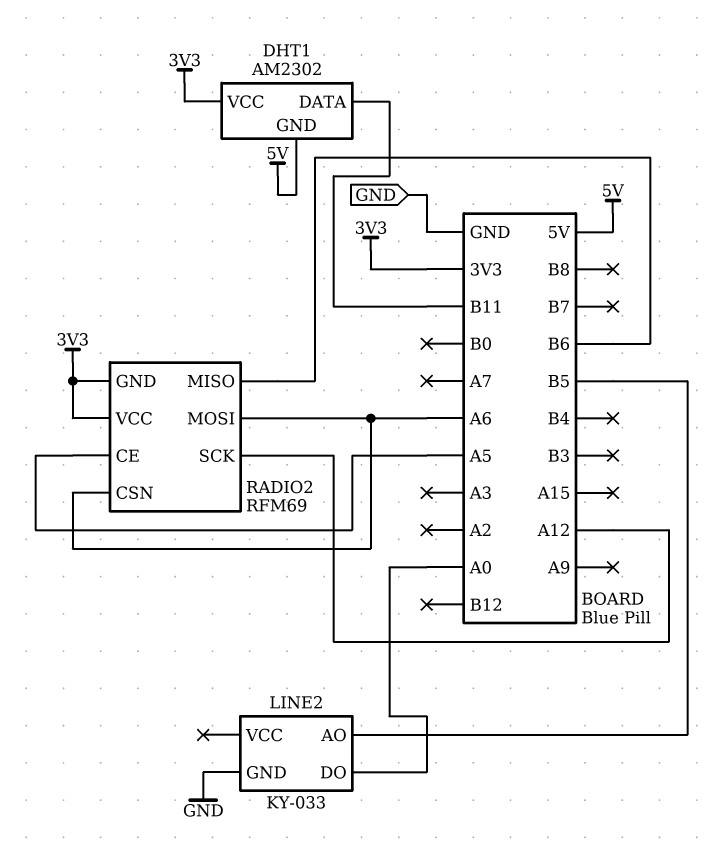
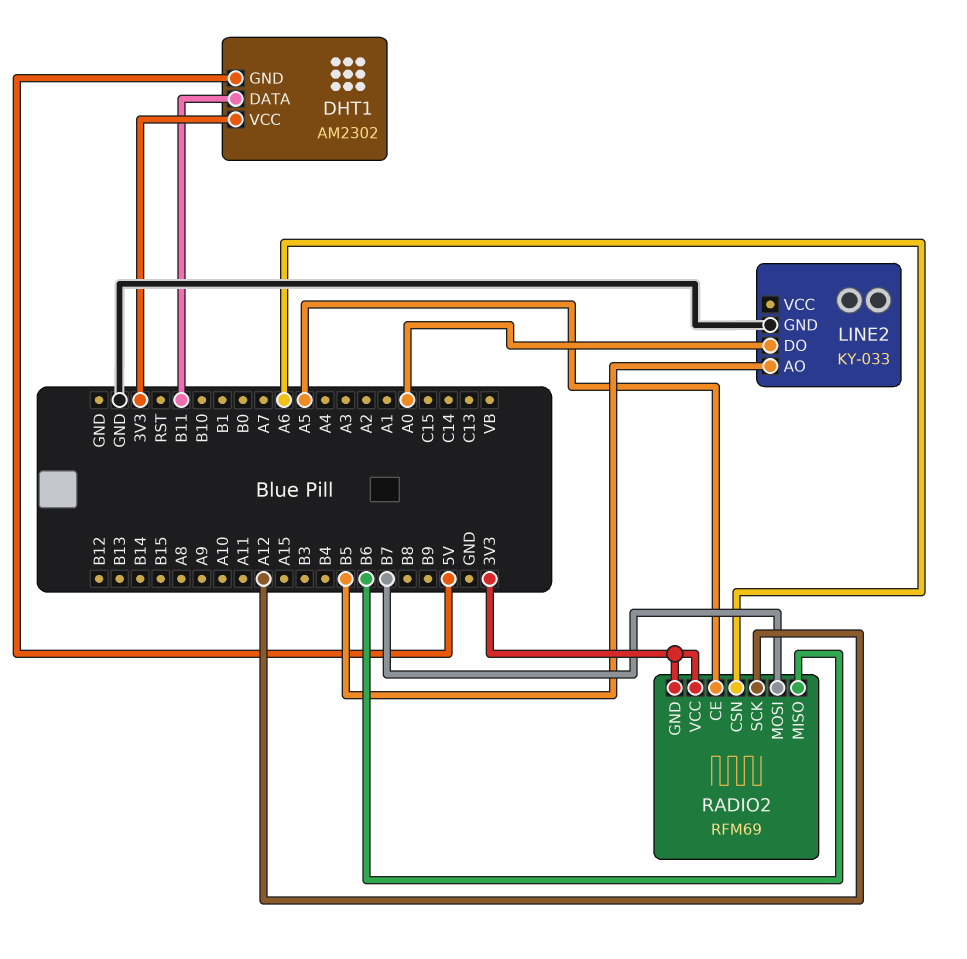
RADIO2 pin MOSI: A6 -> B7

